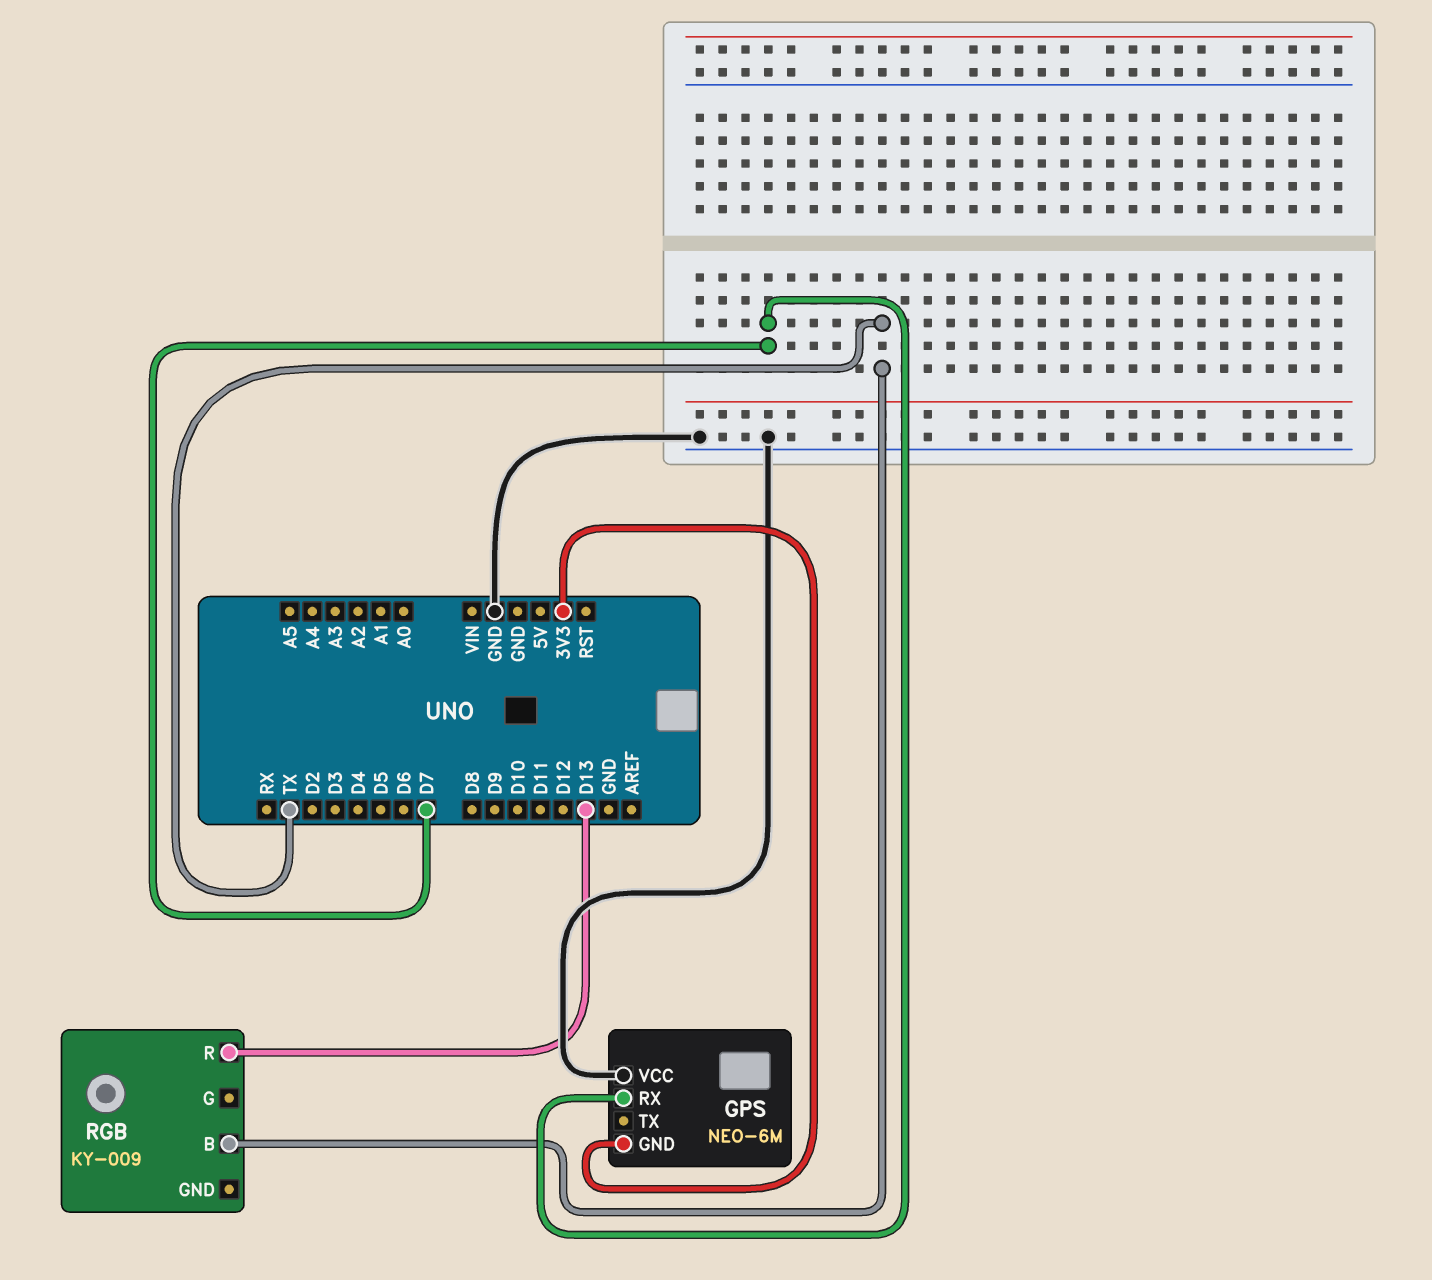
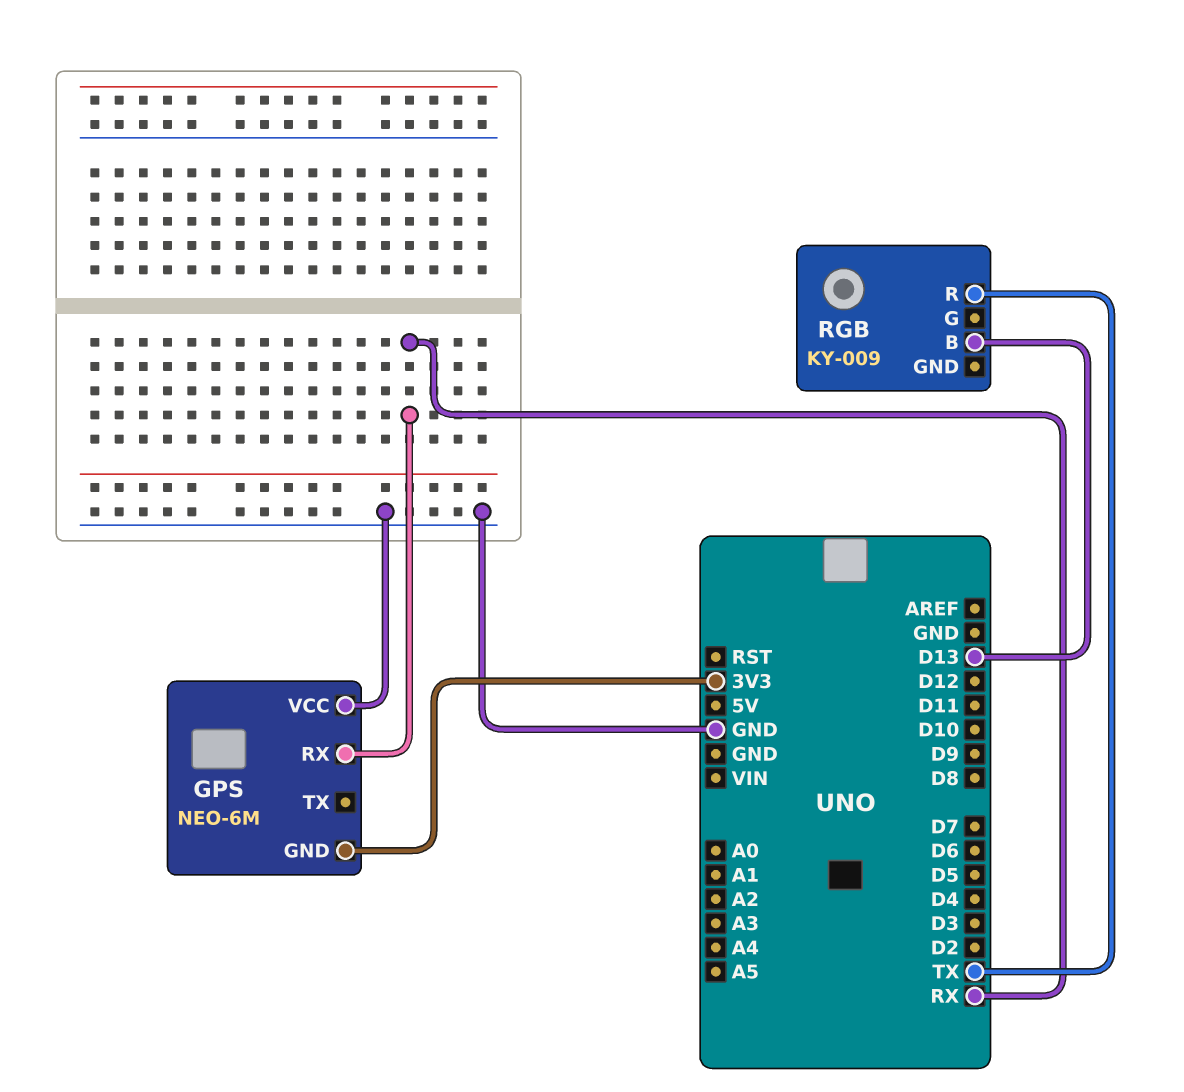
GPS pin RX: D7 -> RX
RGB pin B: TX -> D13
RGB pin R: D13 -> TX

